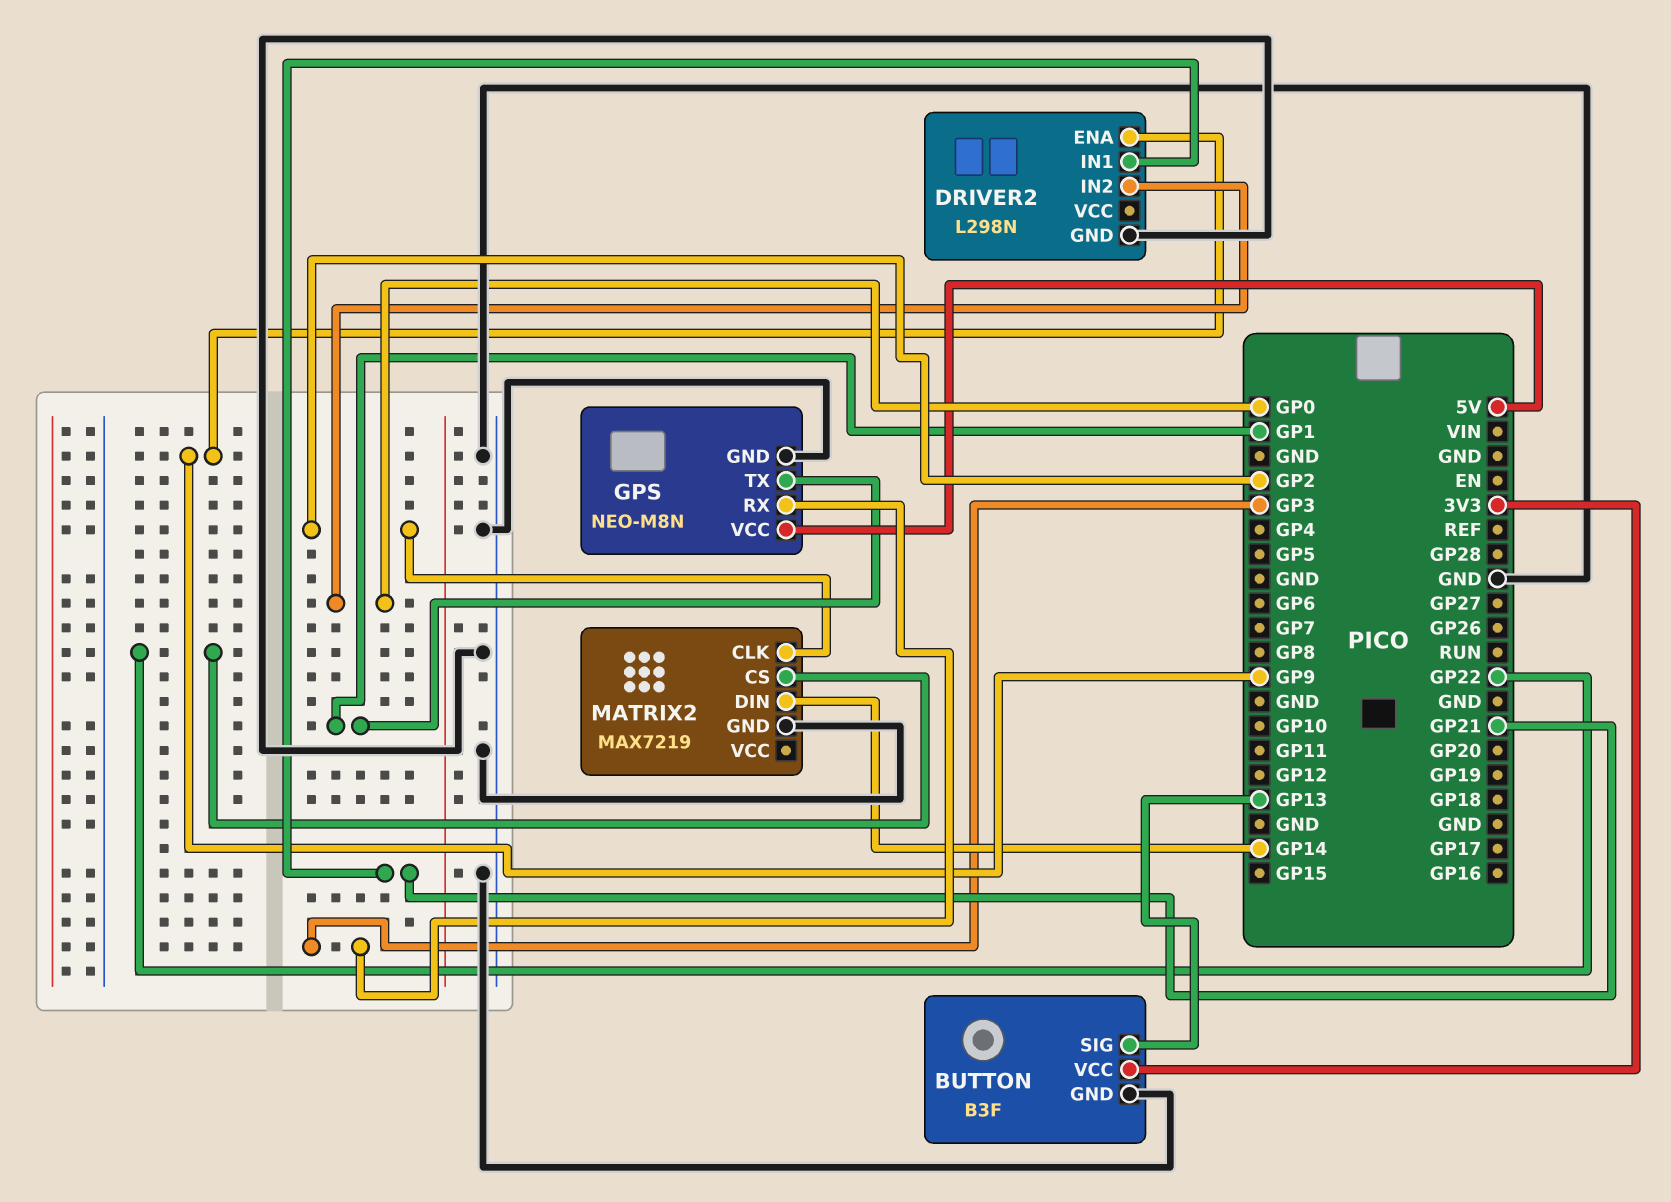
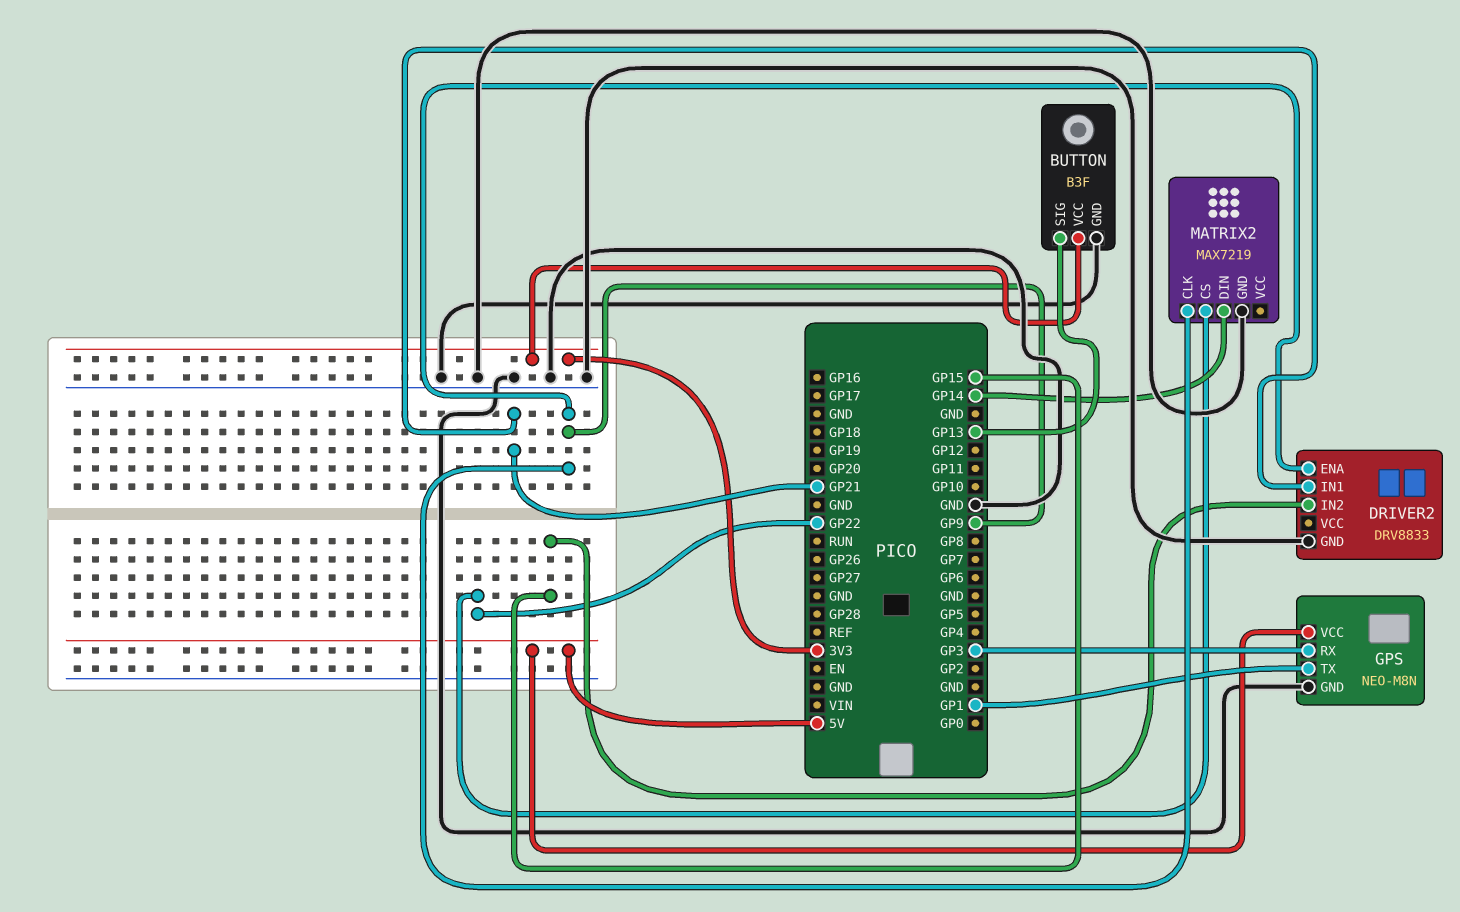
DRIVER2: L298N -> DRV8833
DRIVER2 pin IN2: GP0 -> GP15
MATRIX2 pin CLK: GP2 -> GP9

